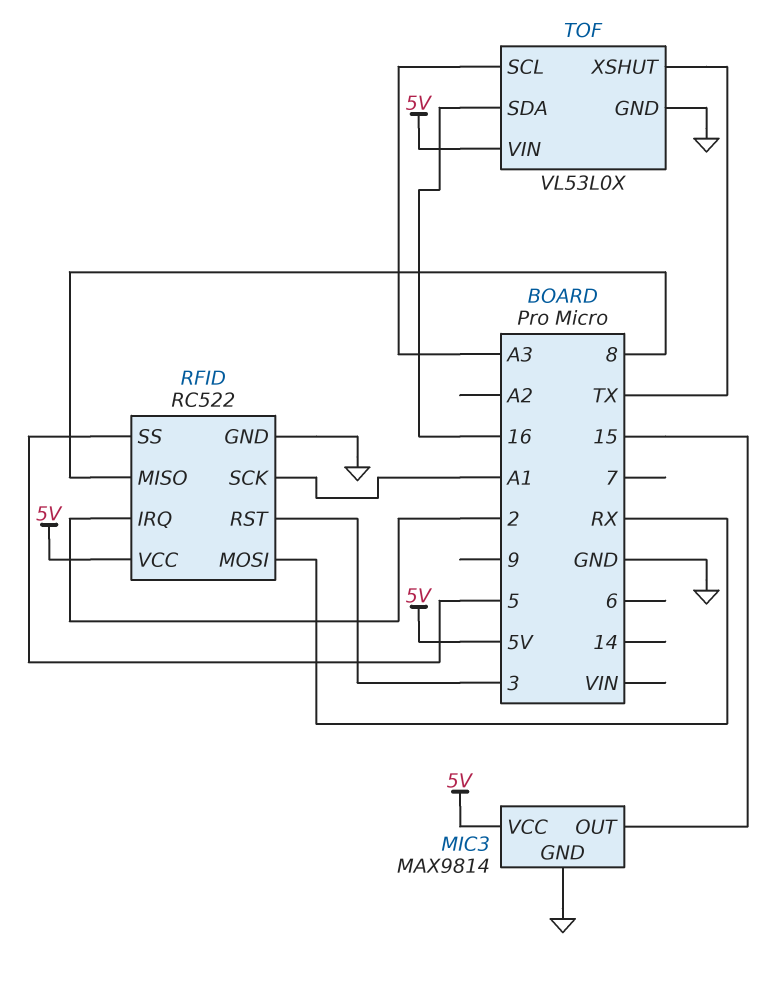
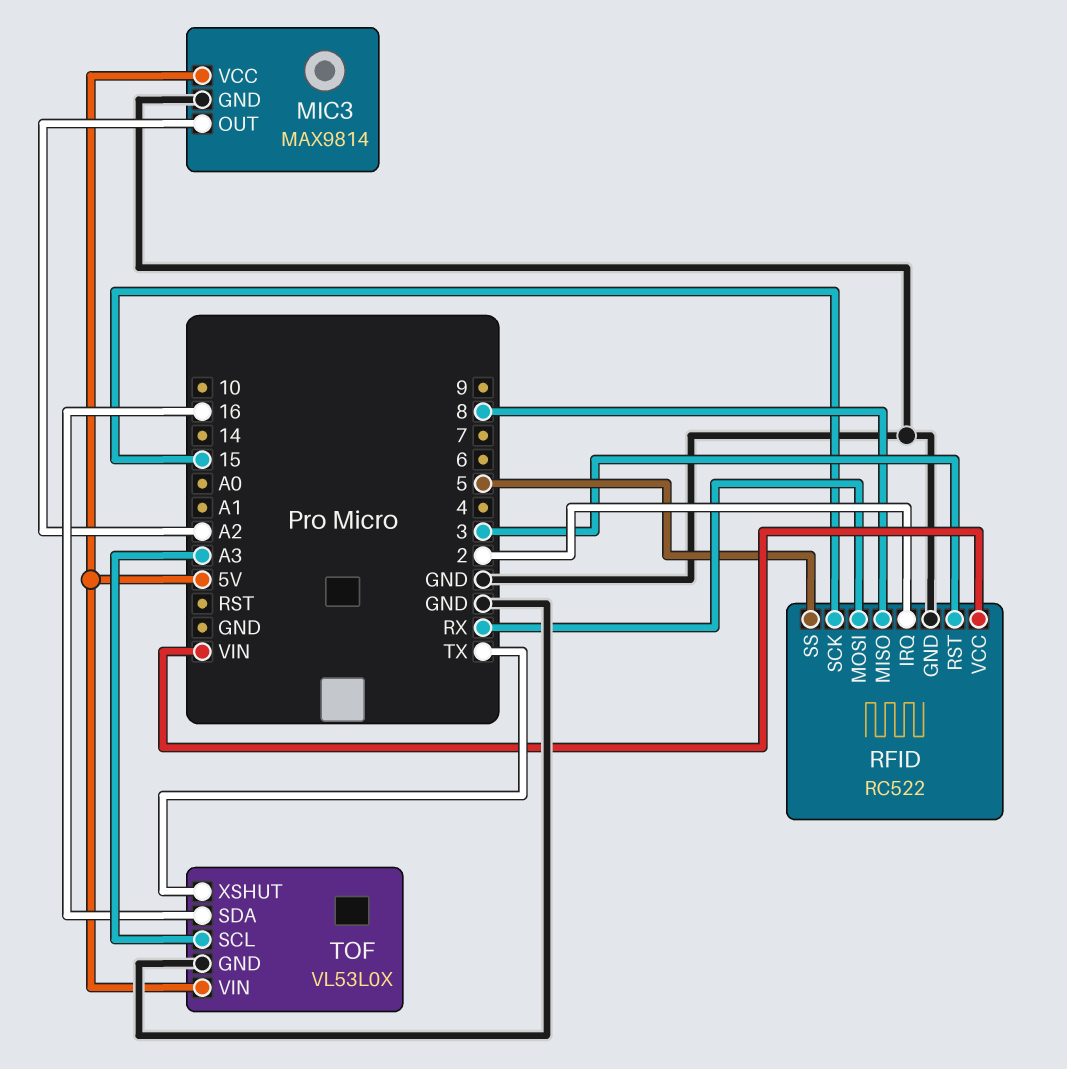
MIC3 pin OUT: 15 -> A2
RFID pin SCK: A1 -> 15
RFID pin VCC: 5V -> VIN

